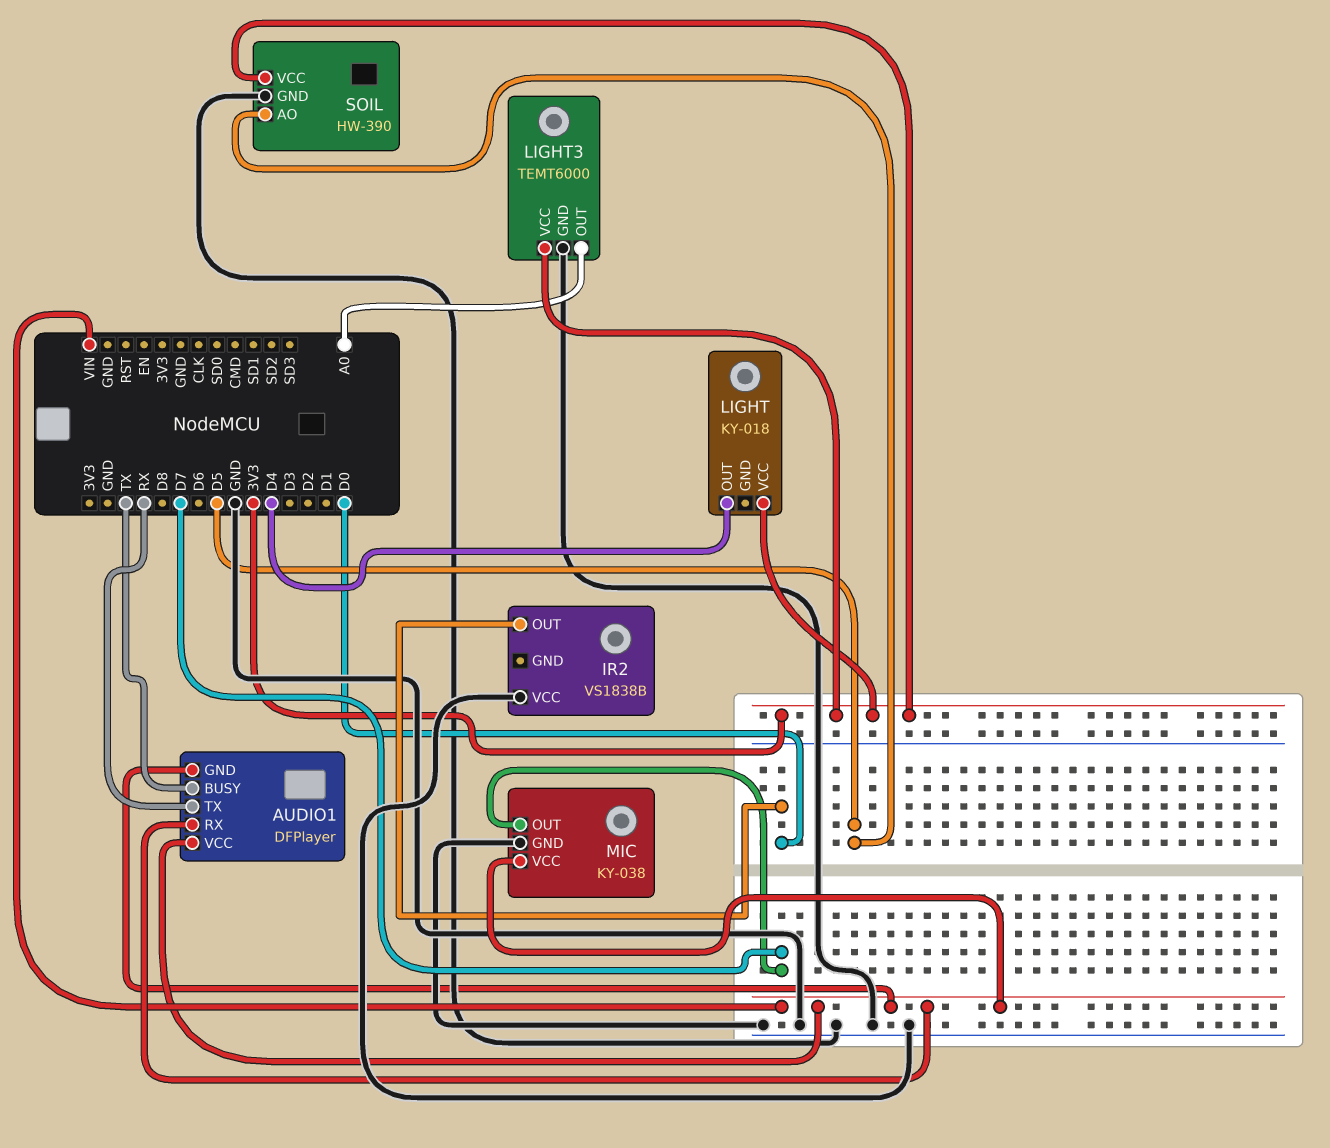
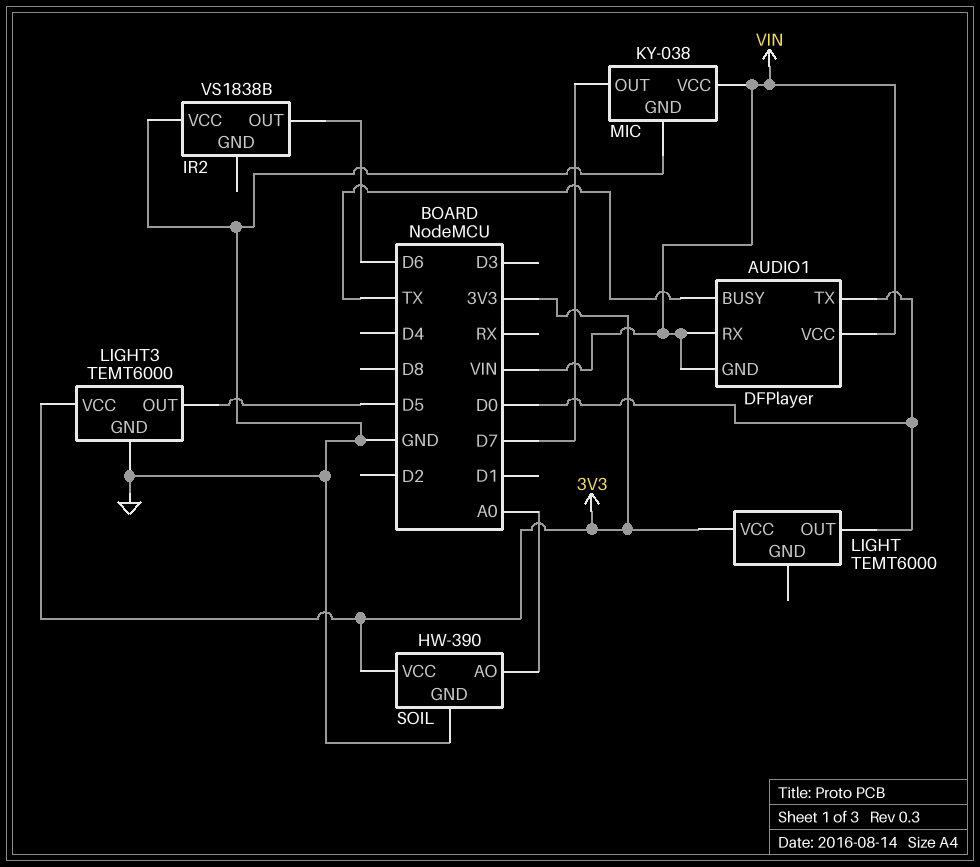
AUDIO1 pin TX: RX -> D0
IR2 pin OUT: D0 -> D6
LIGHT: KY-018 -> TEMT6000
LIGHT pin OUT: D4 -> D0
LIGHT3 pin OUT: A0 -> D5
SOIL pin AO: D5 -> A0

